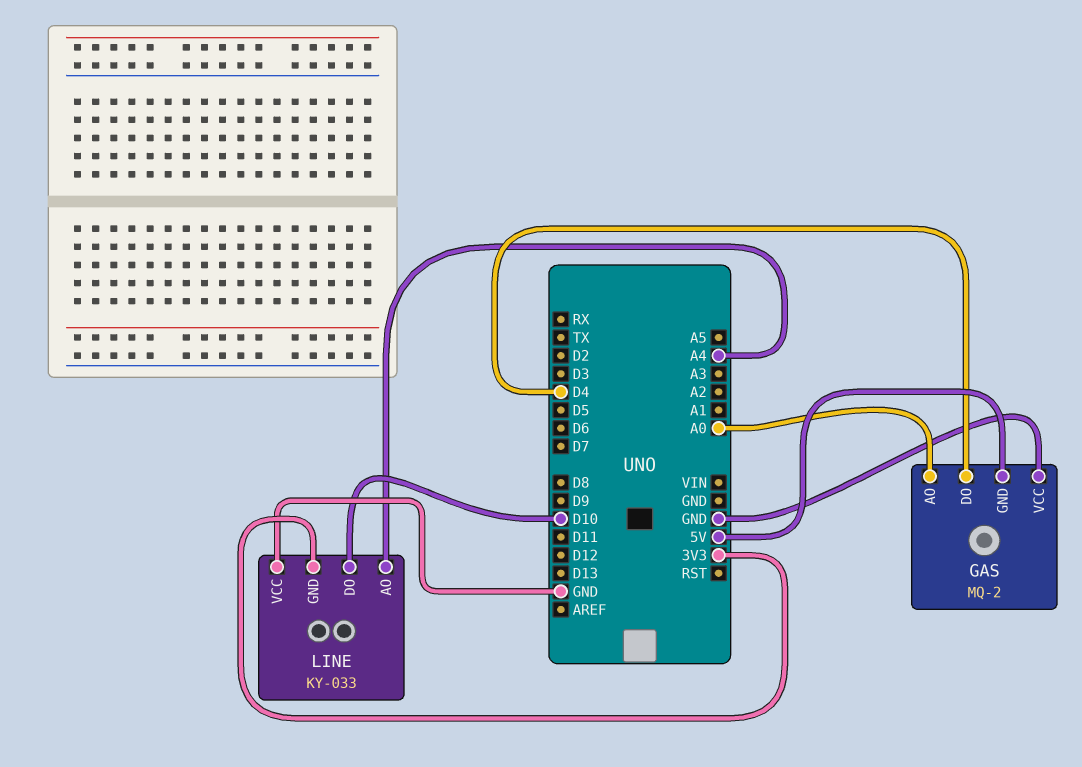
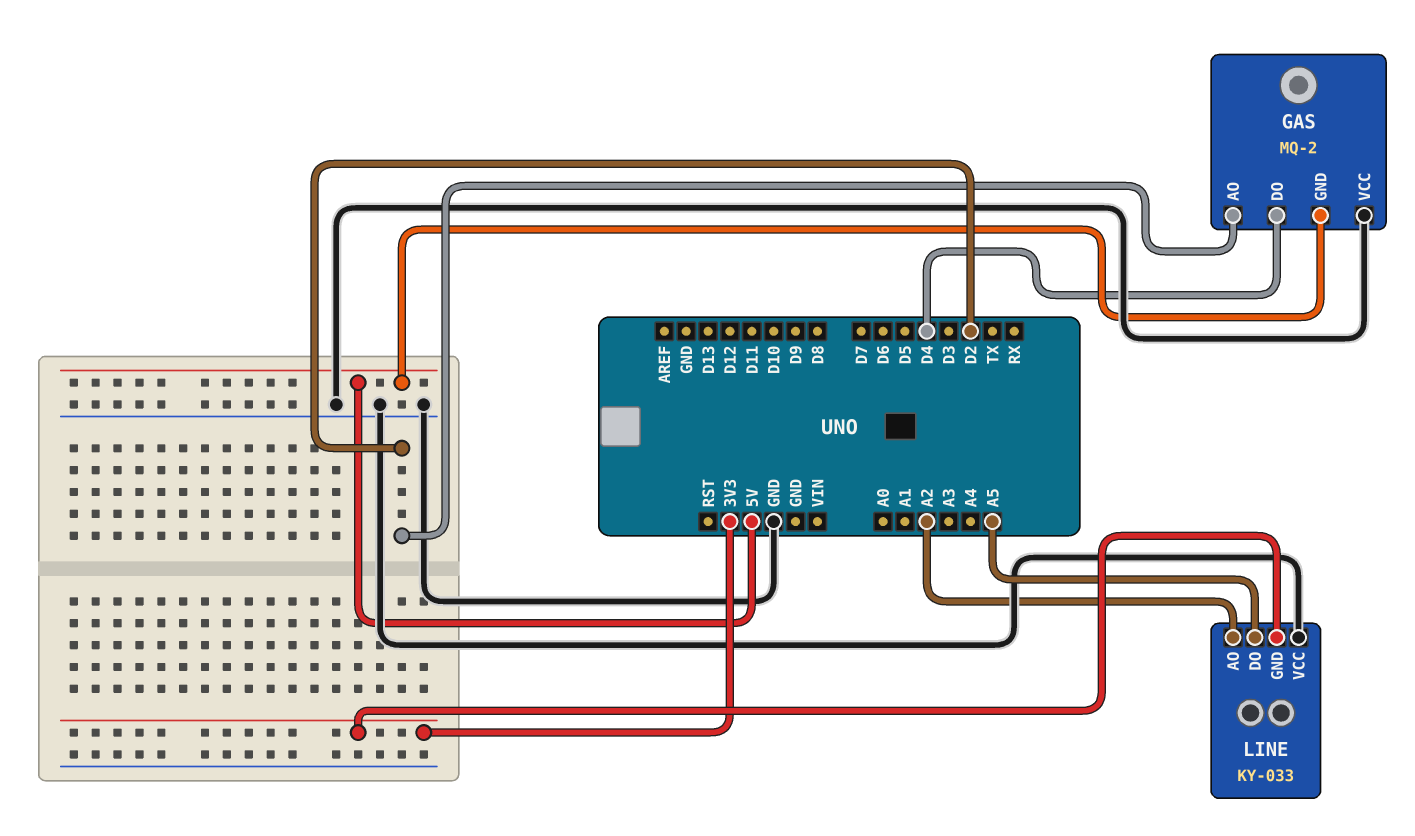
GAS pin AO: A0 -> D2
LINE pin AO: A4 -> A2
LINE pin DO: D10 -> A5

